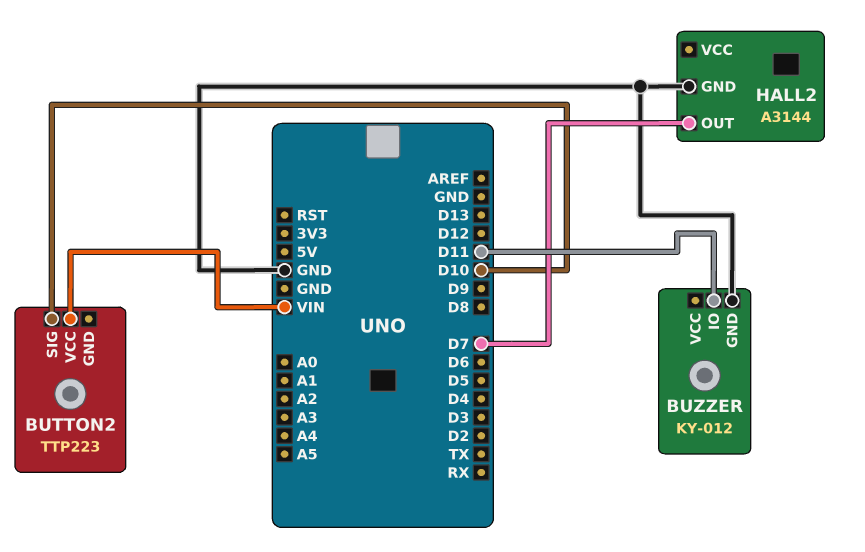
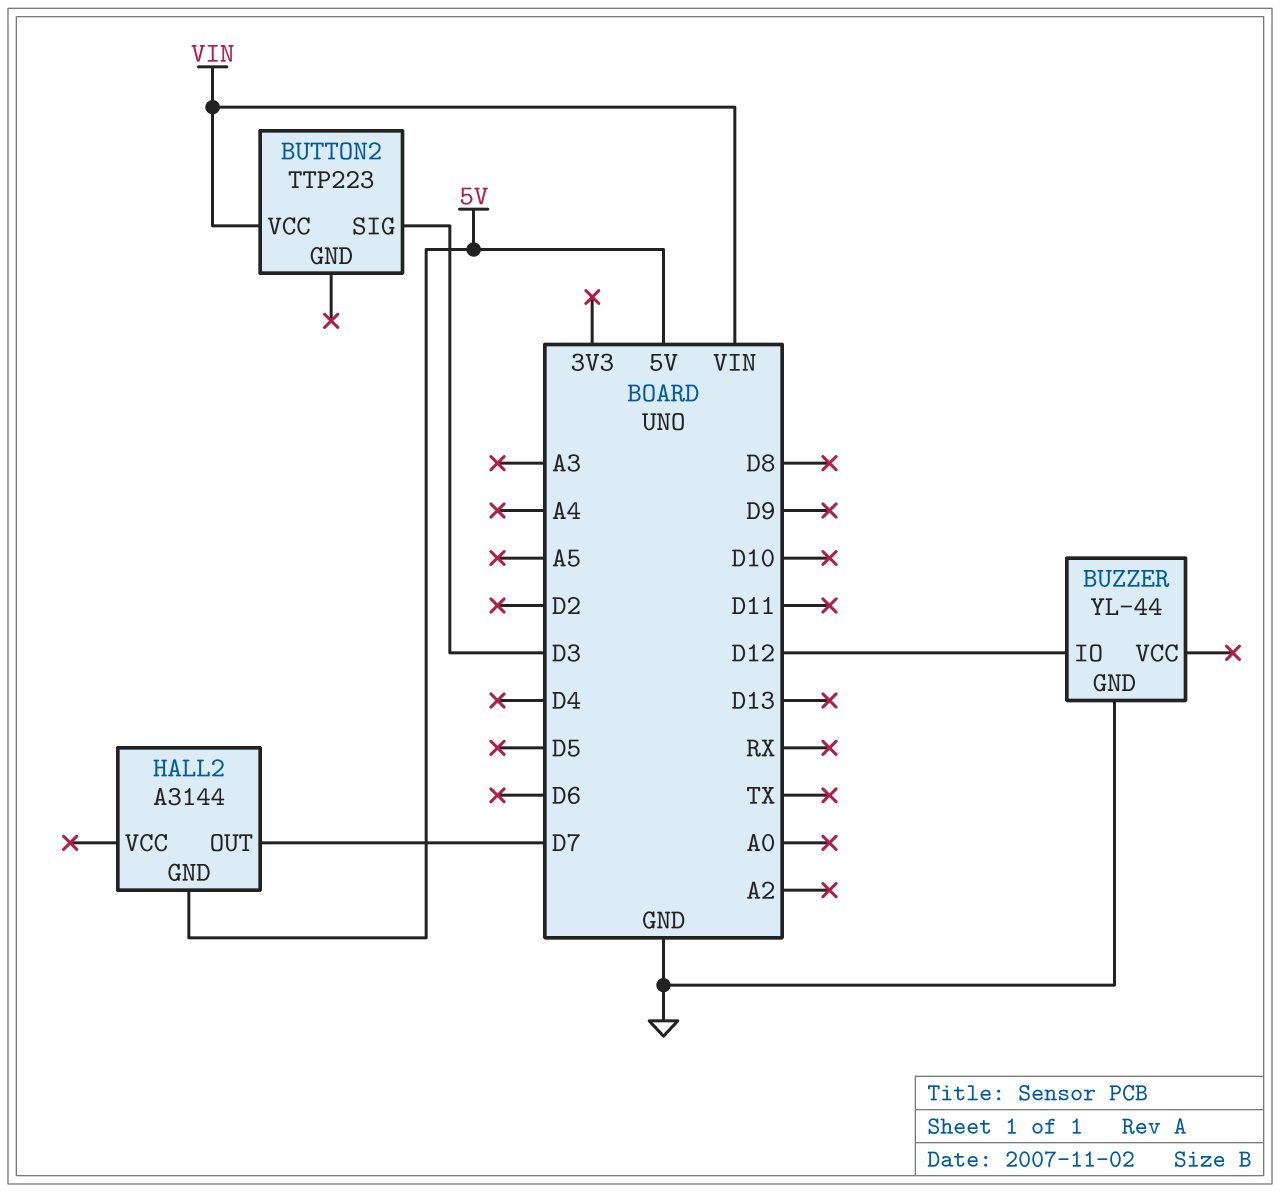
BUTTON2 pin SIG: D10 -> D3
BUZZER: KY-012 -> YL-44
BUZZER pin IO: D11 -> D12
HALL2 pin GND: GND -> 5V

